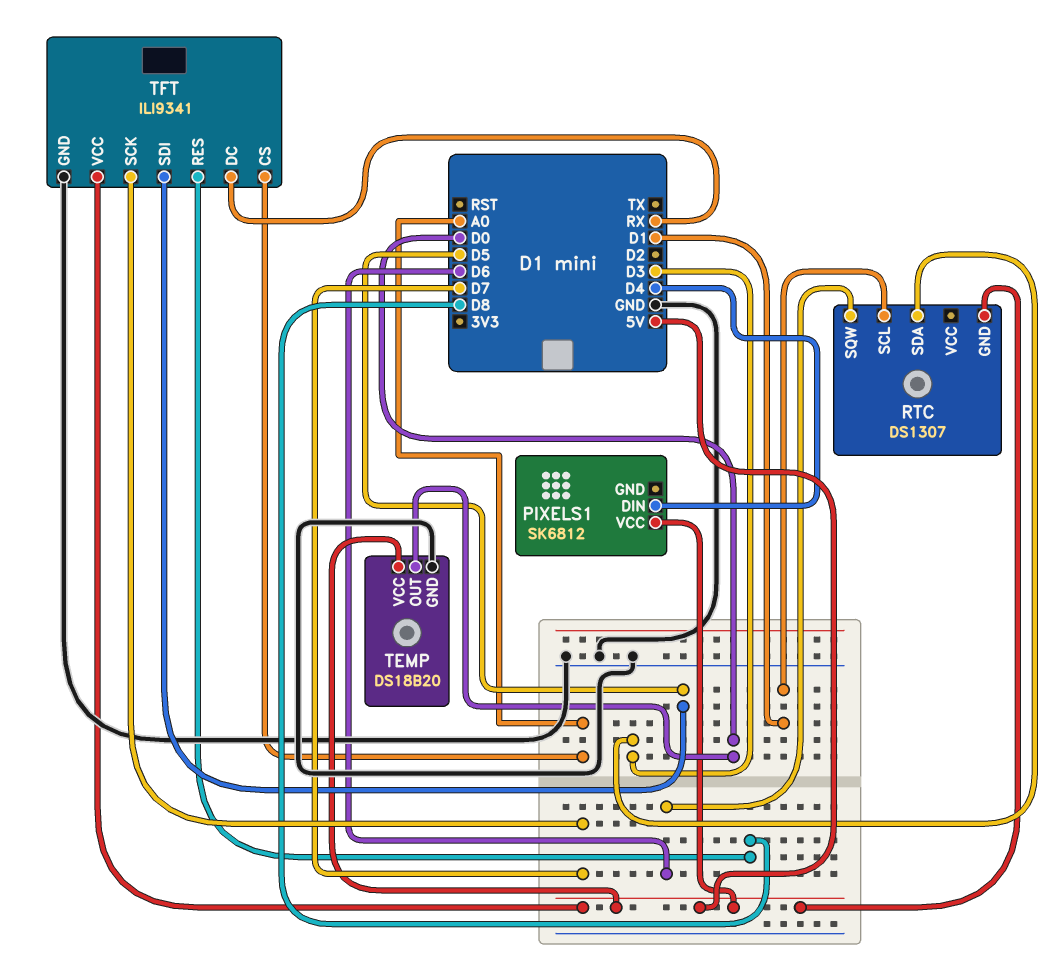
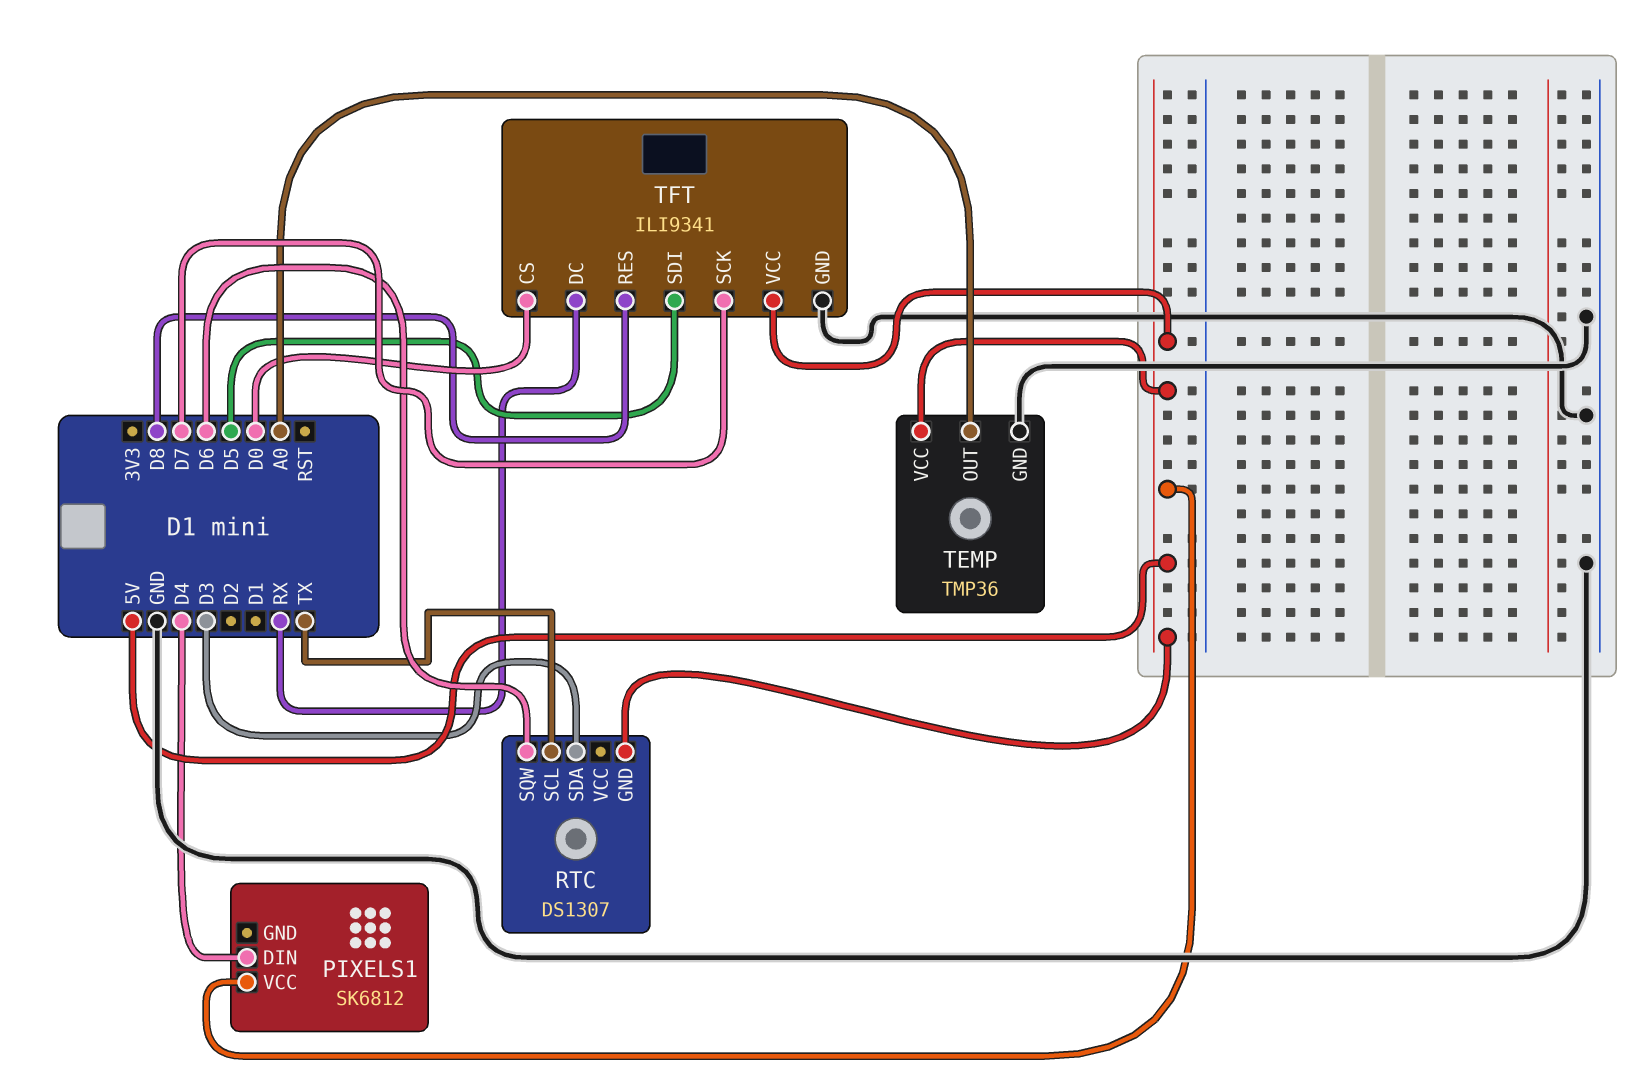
RTC pin SCL: D1 -> TX
TEMP: DS18B20 -> TMP36
TEMP pin OUT: D0 -> A0
TFT pin CS: A0 -> D0

